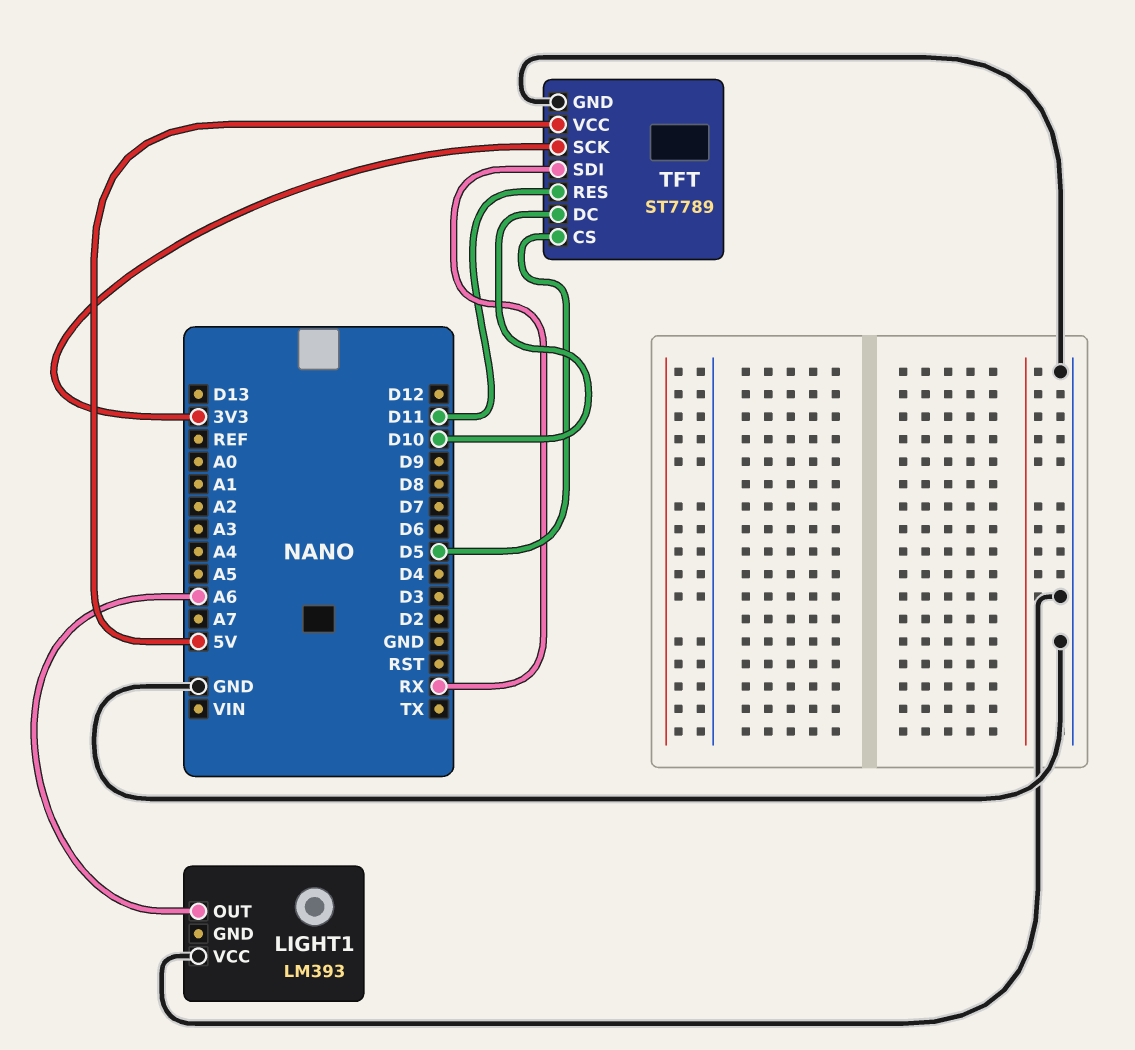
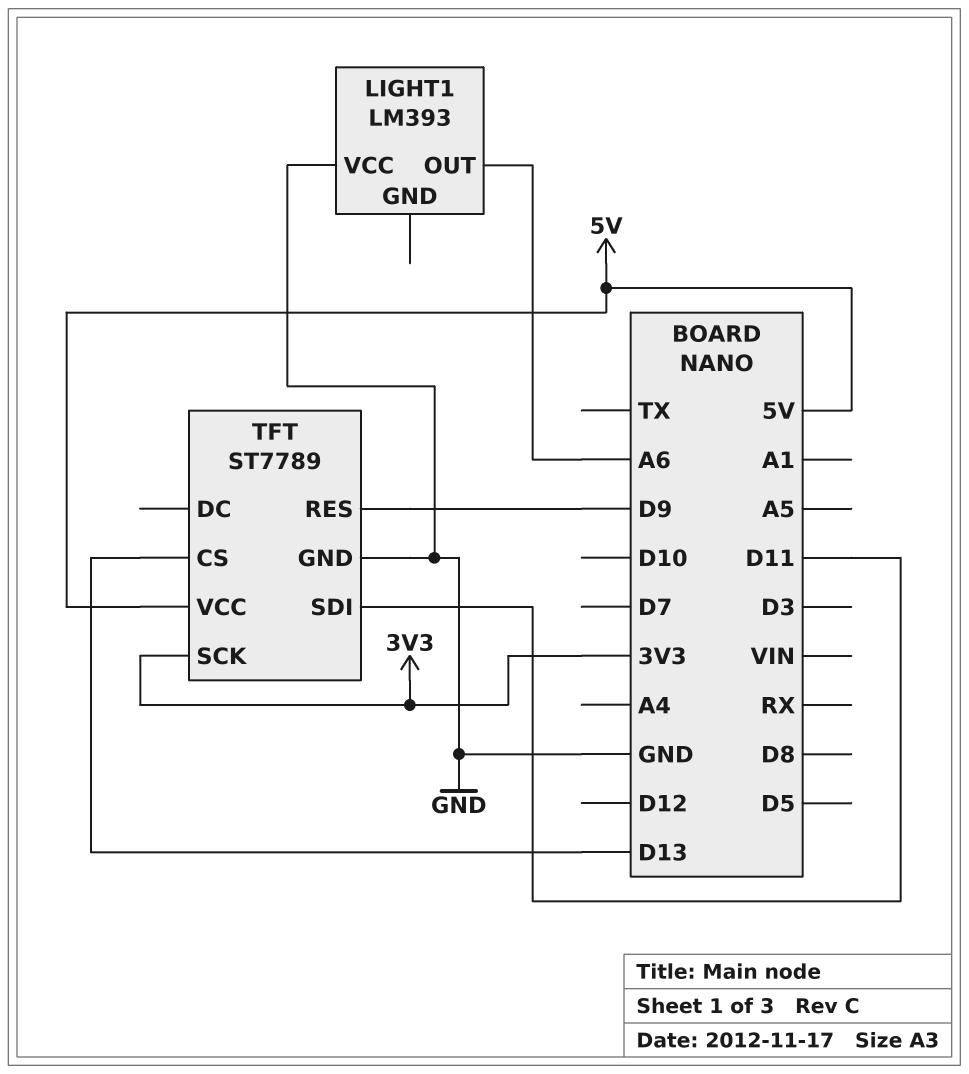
TFT pin CS: D5 -> D13
TFT pin DC: D10 -> none
TFT pin RES: D11 -> D9
TFT pin SDI: RX -> D11

